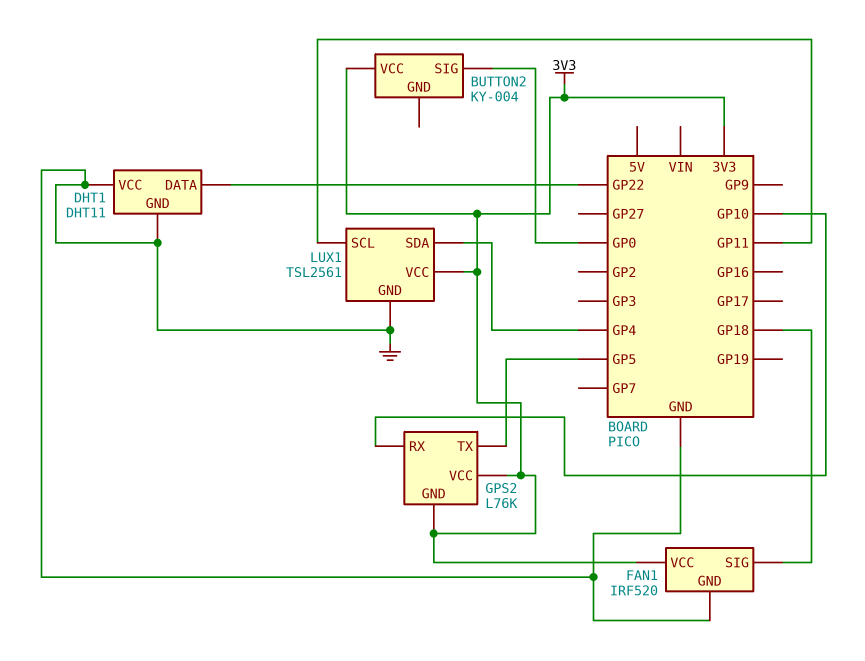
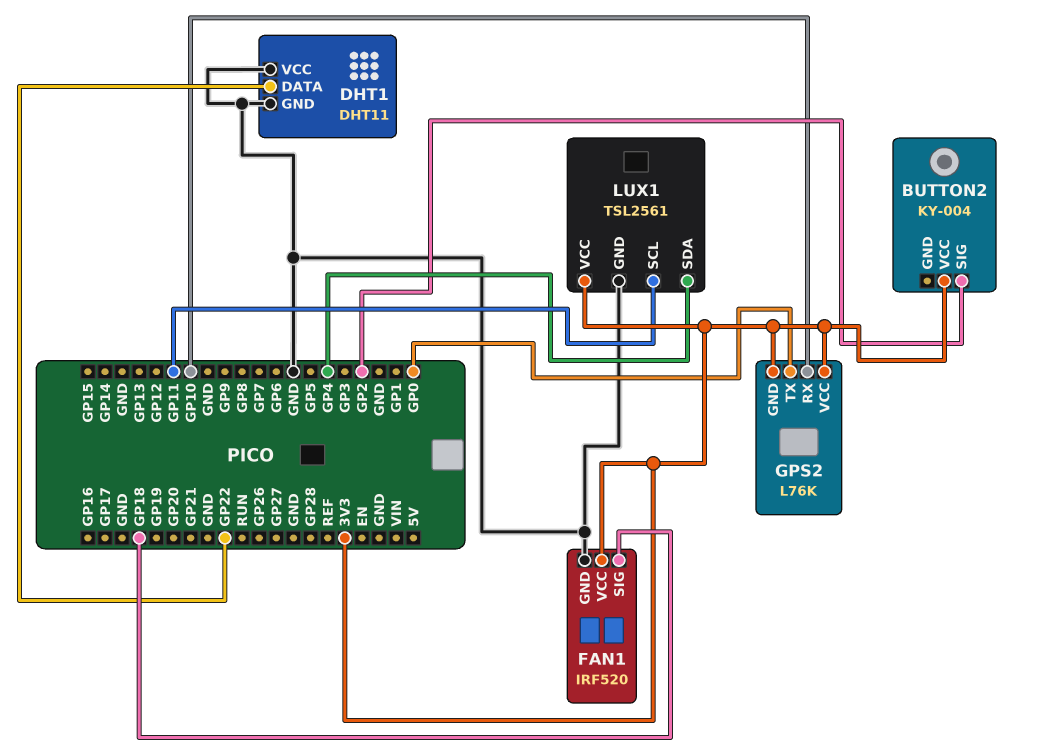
BUTTON2 pin SIG: GP0 -> GP2
GPS2 pin TX: GP5 -> GP0

